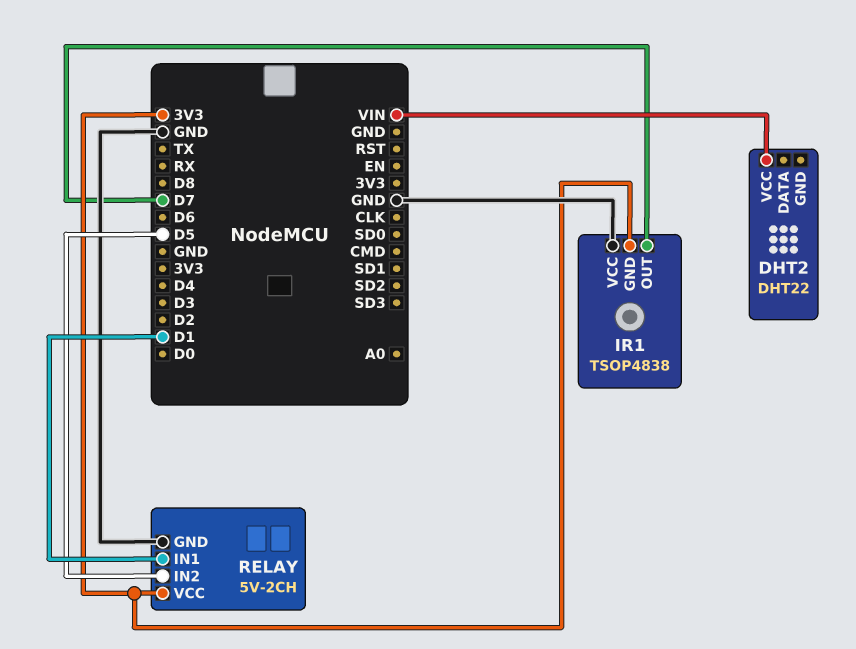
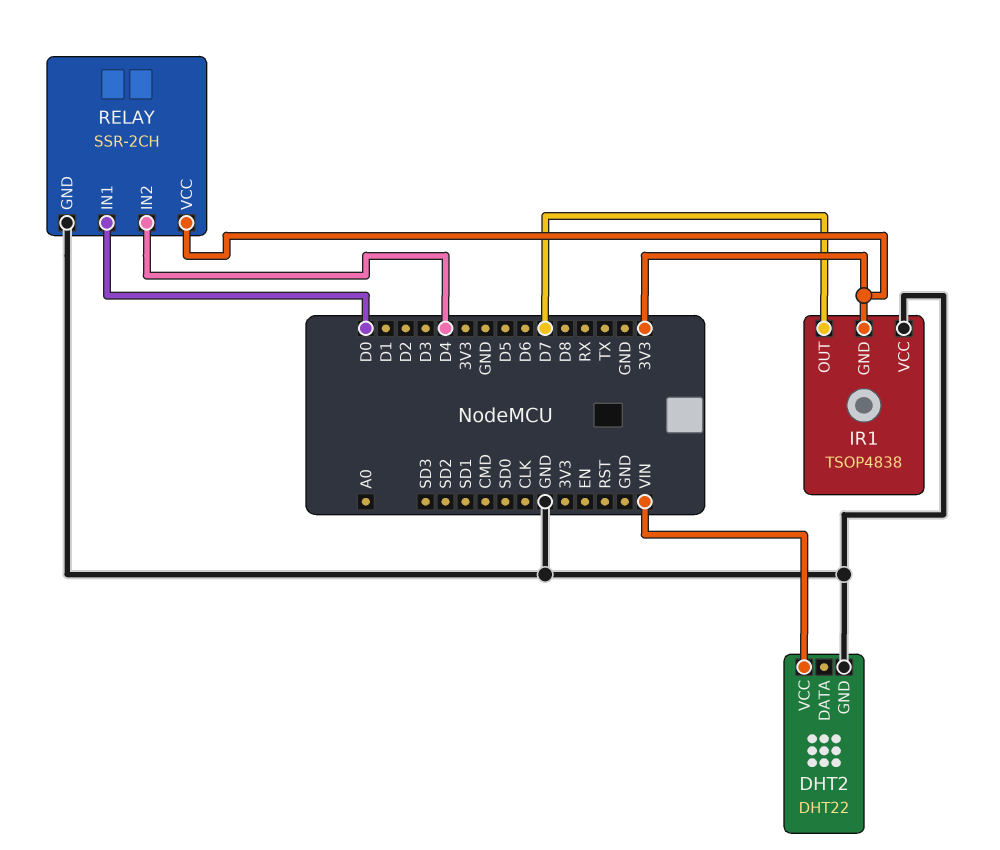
DHT2 pin GND: none -> GND
RELAY: 5V-2CH -> SSR-2CH
RELAY pin IN1: D1 -> D0
RELAY pin IN2: D5 -> D4

